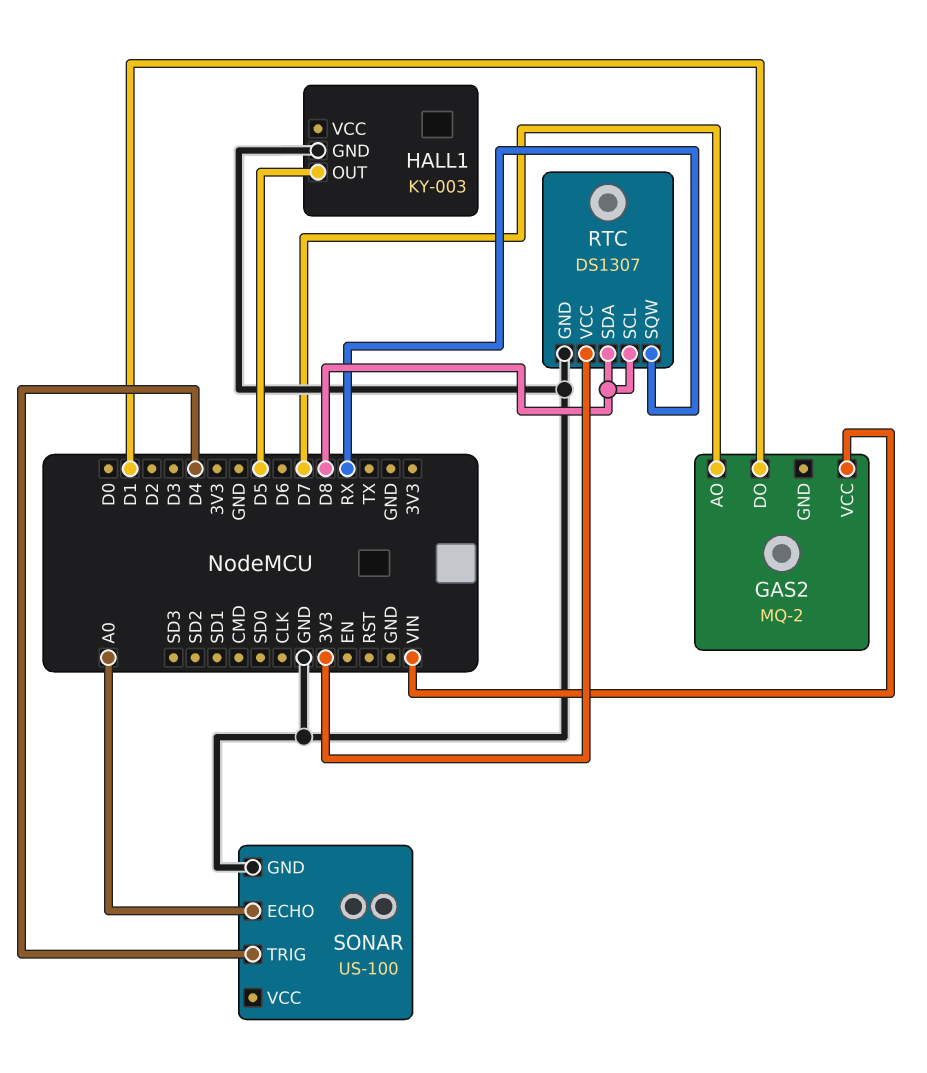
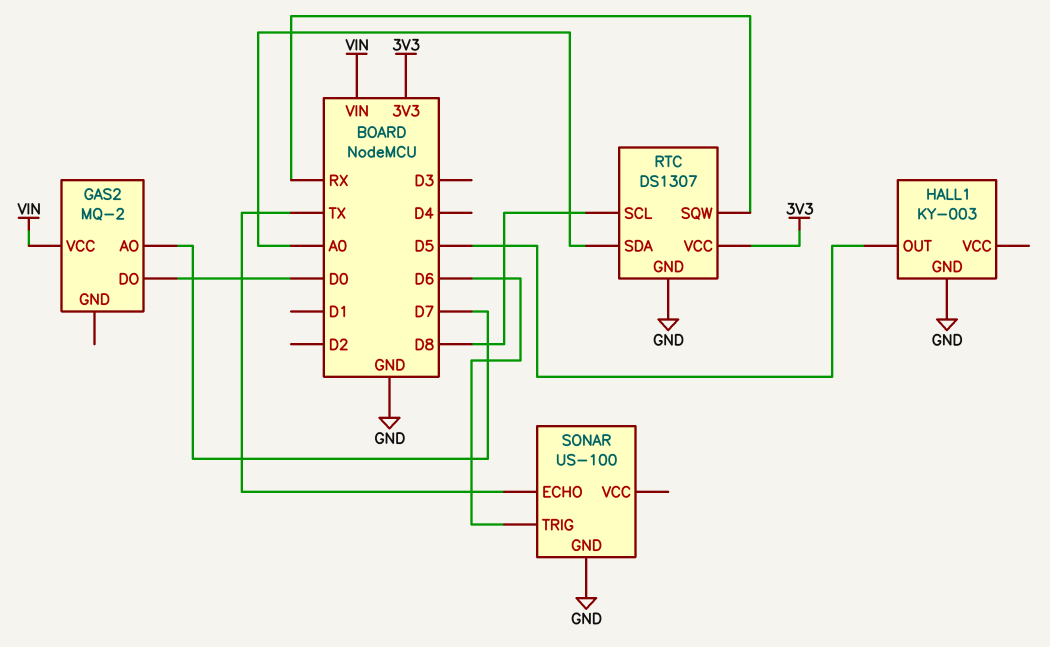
GAS2 pin DO: D1 -> D0
RTC pin SDA: D8 -> A0
SONAR pin ECHO: A0 -> TX
SONAR pin TRIG: D4 -> D6

